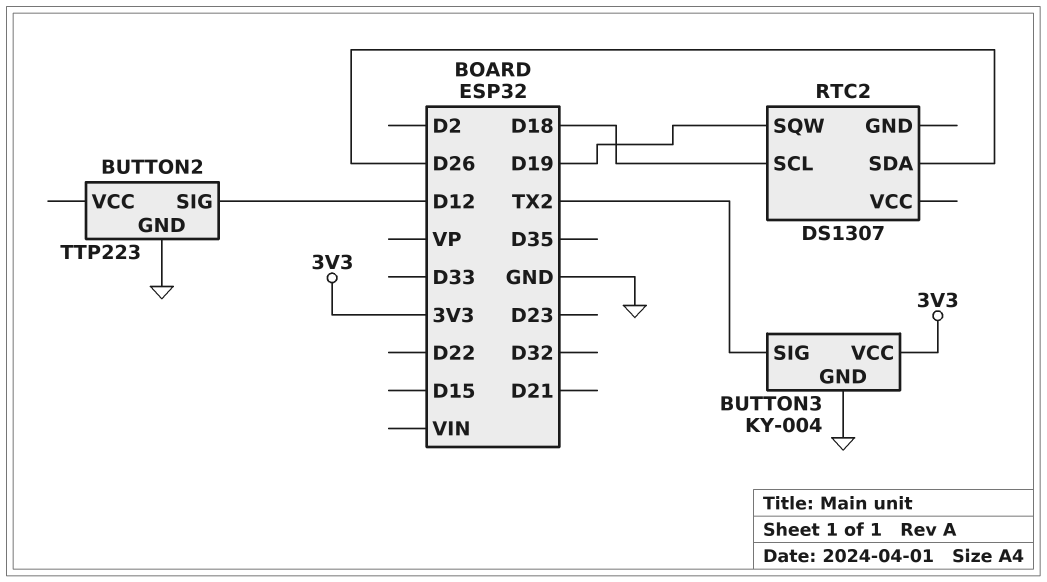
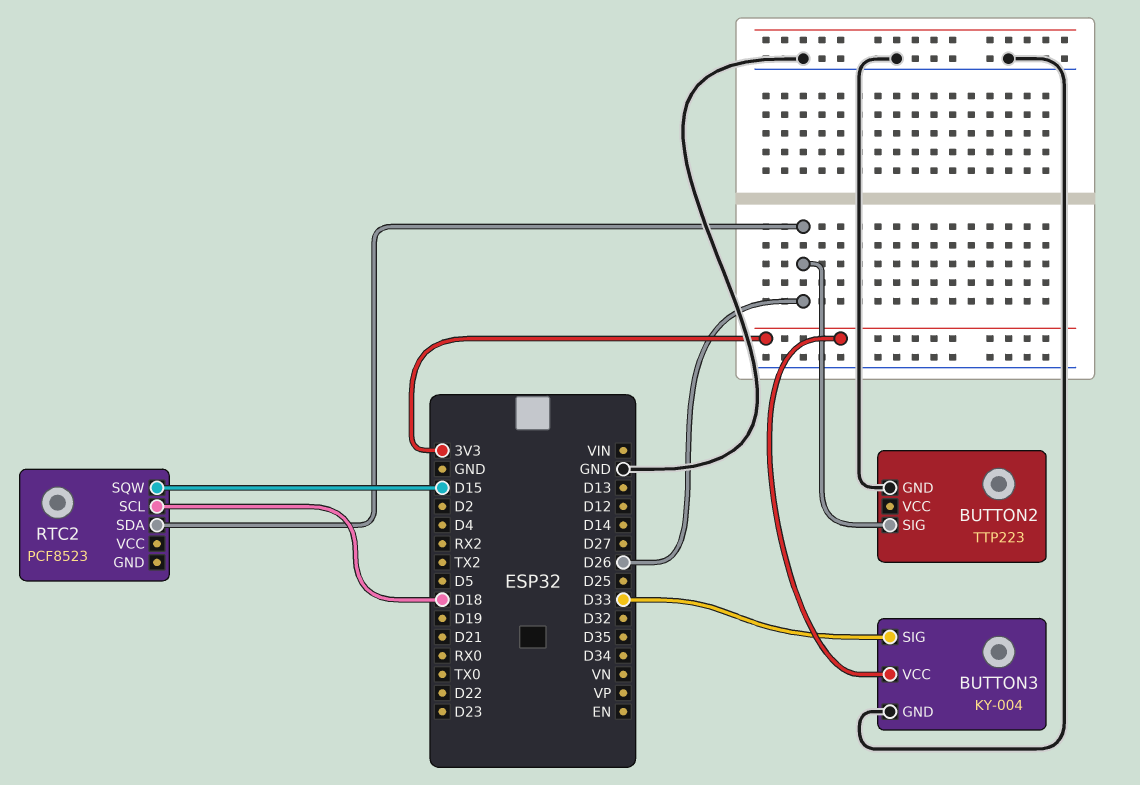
BUTTON2 pin SIG: D12 -> D26
BUTTON3 pin SIG: TX2 -> D33
RTC2: DS1307 -> PCF8523
RTC2 pin SQW: D19 -> D15

